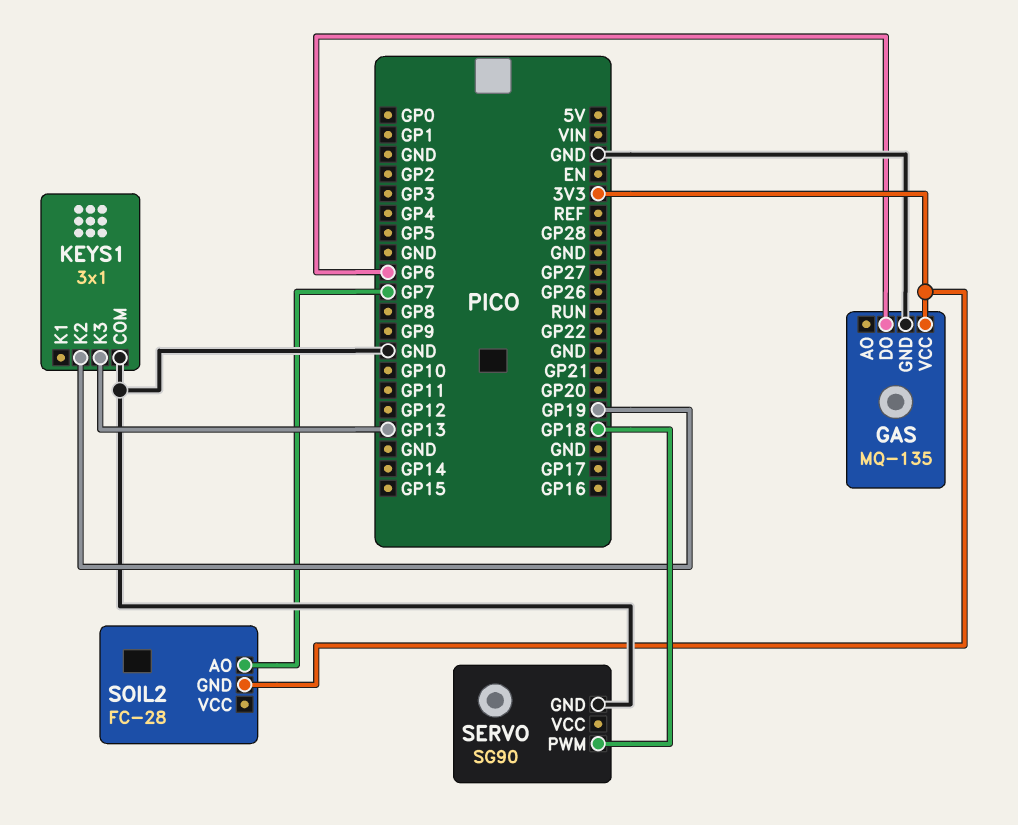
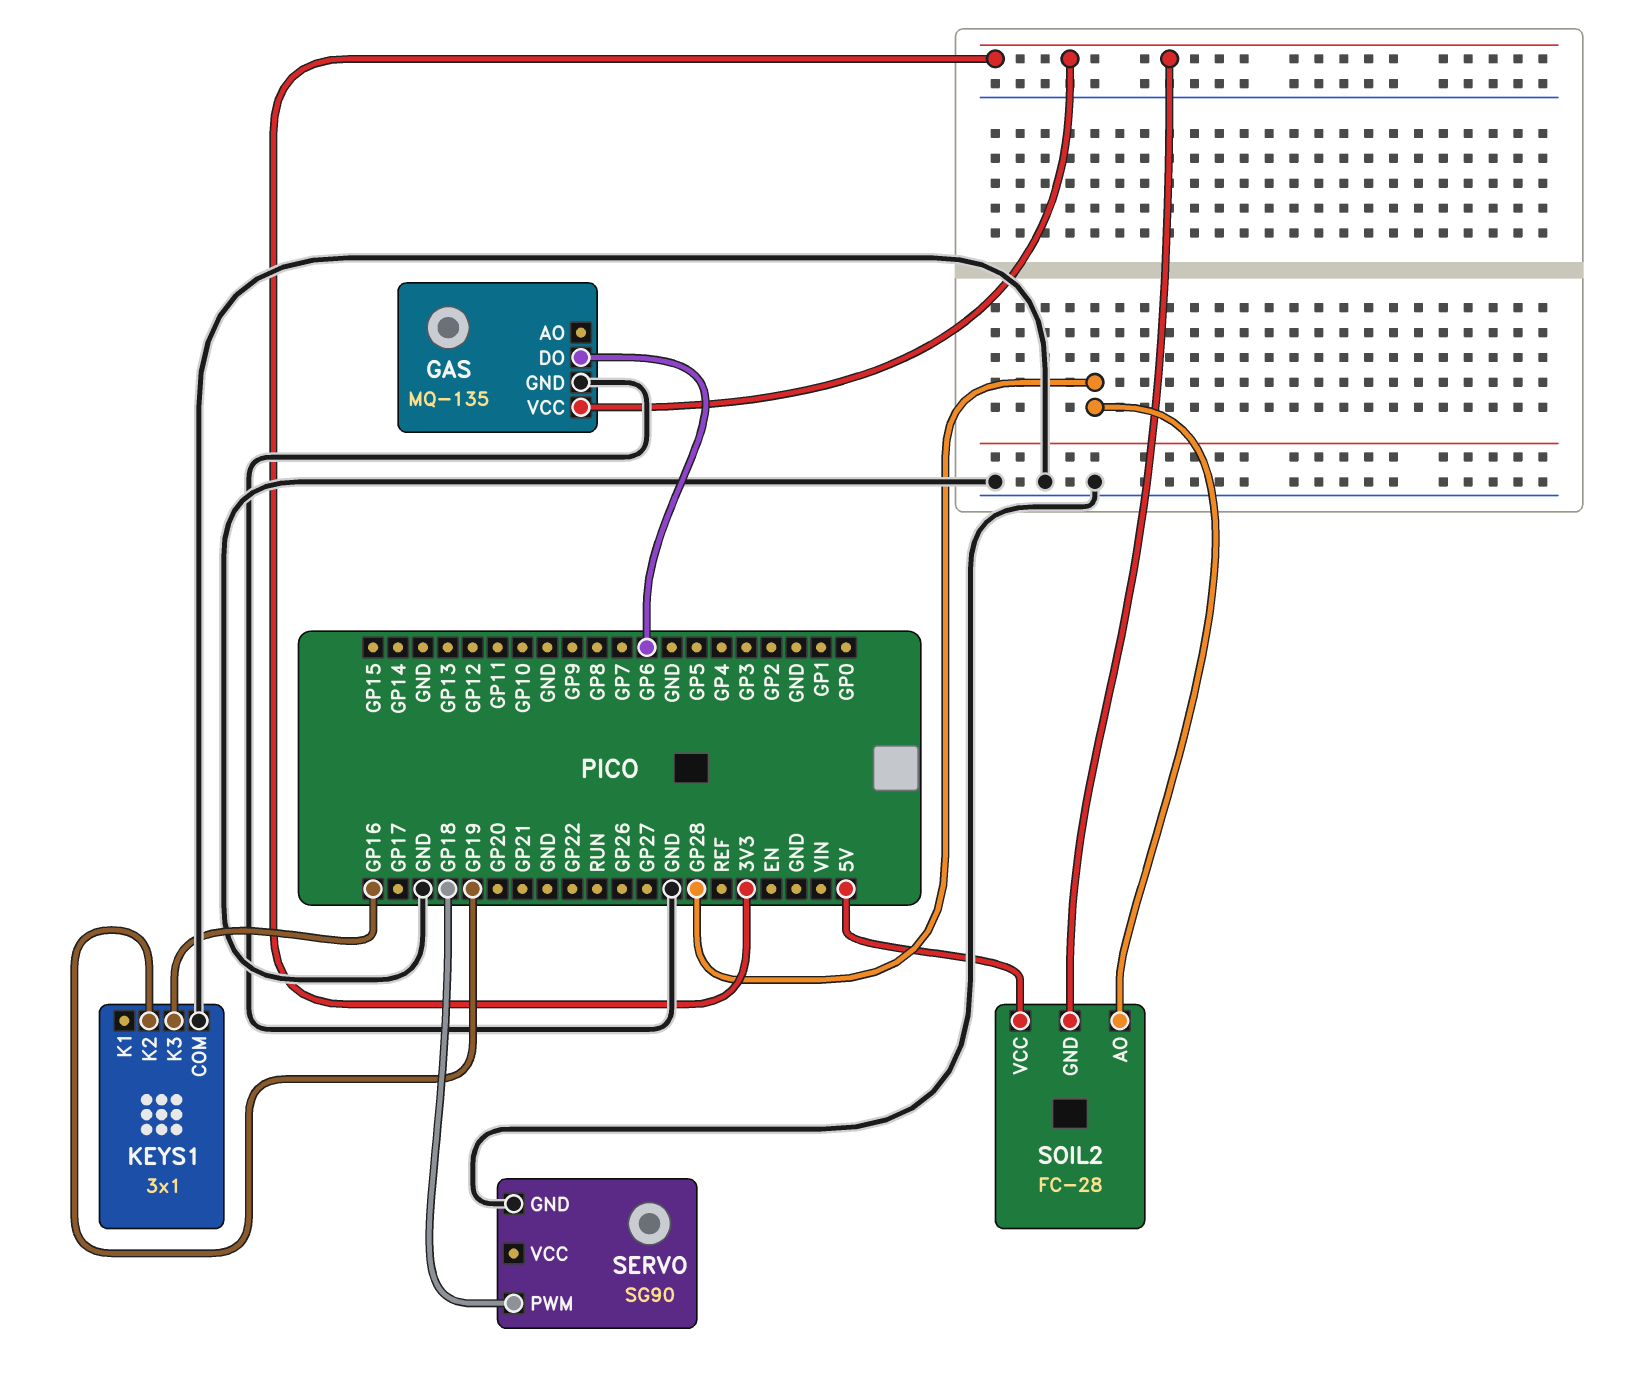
KEYS1 pin K3: GP13 -> GP16
SOIL2 pin AO: GP7 -> GP28
SOIL2 pin VCC: none -> 5V

